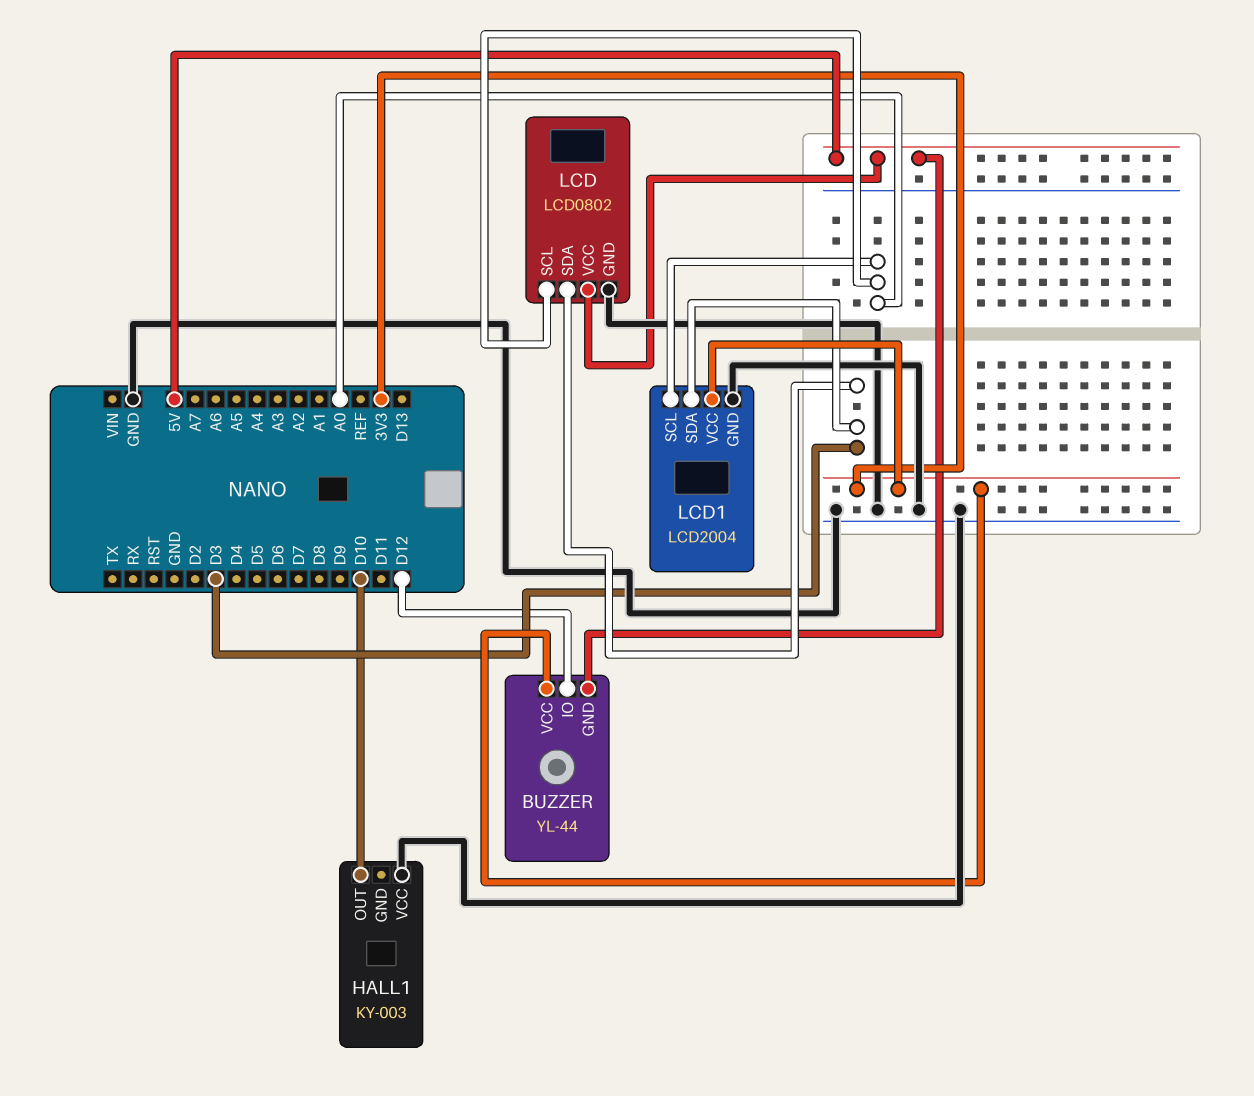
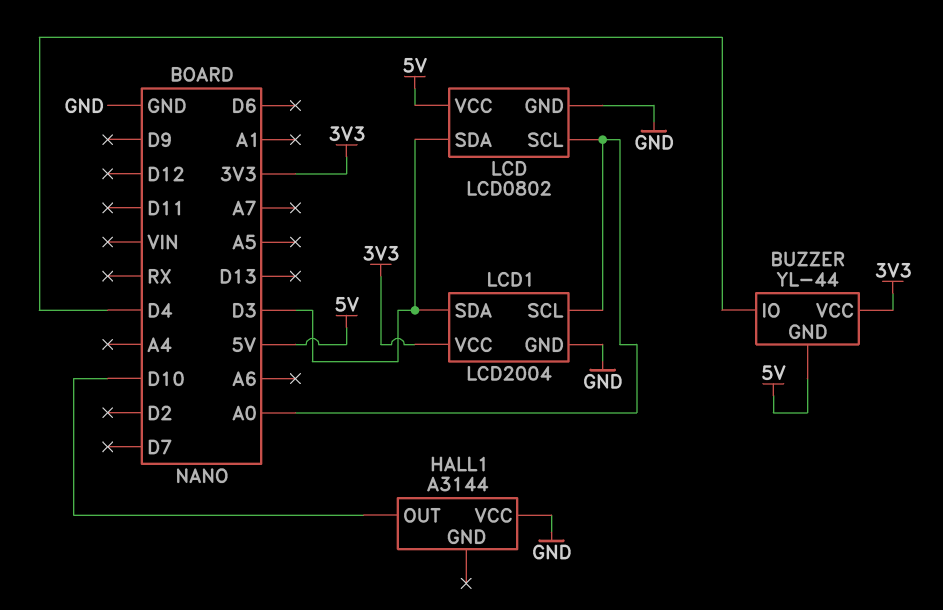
BUZZER pin IO: D12 -> D4
HALL1: KY-003 -> A3144

